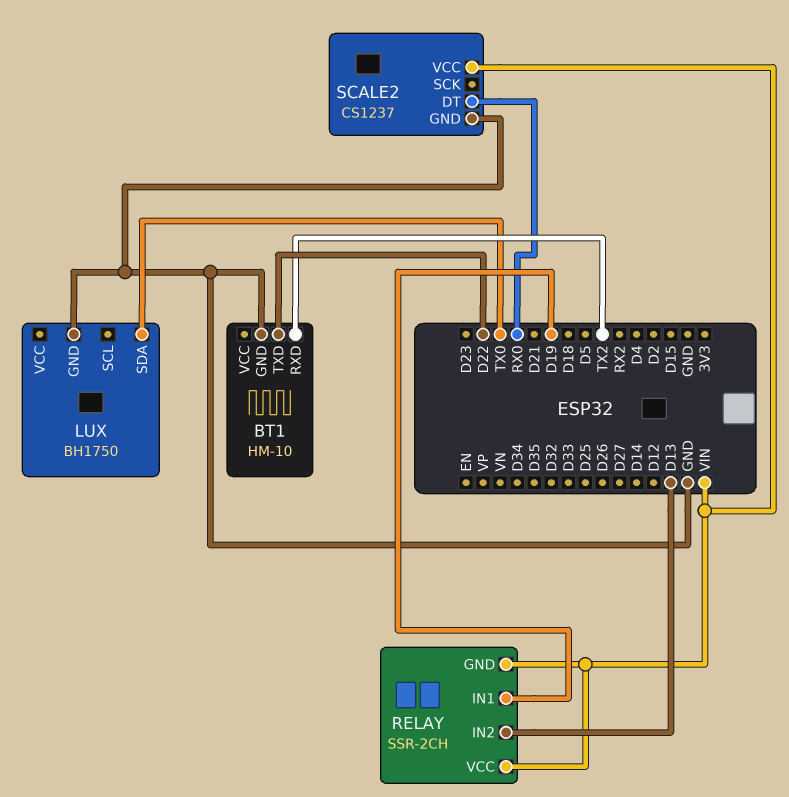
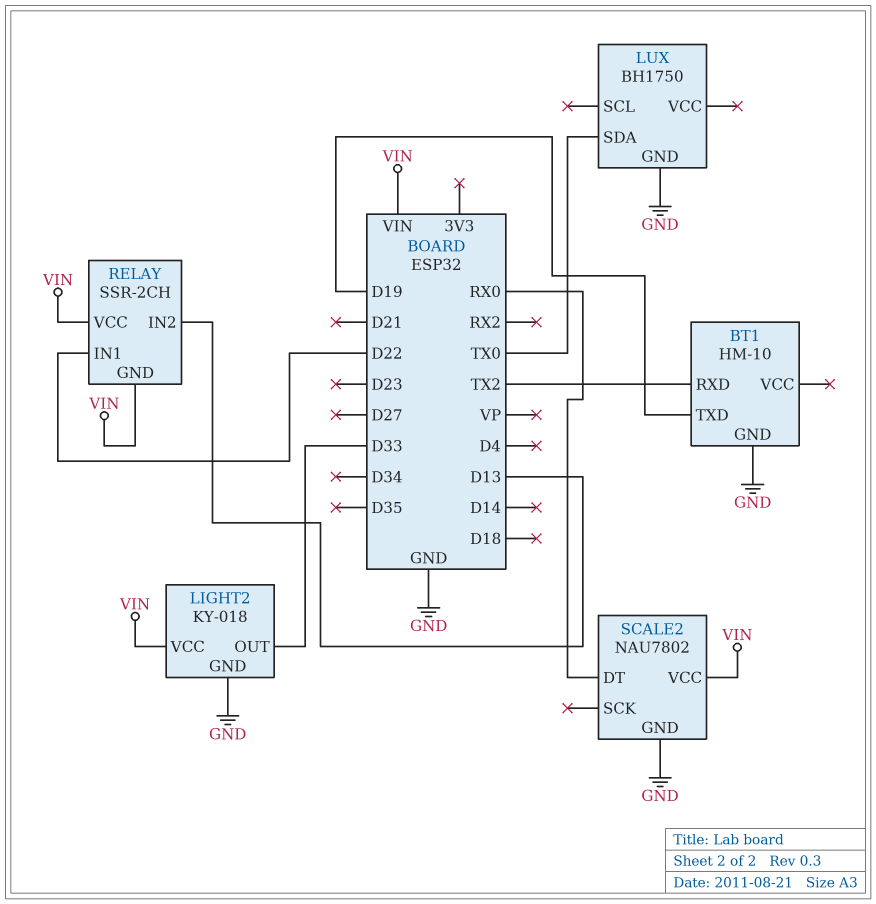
BT1 pin TXD: D22 -> D19
LIGHT2: none -> KY-018
LIGHT2 pin GND: none -> GND
LIGHT2 pin OUT: none -> D33
LIGHT2 pin VCC: none -> VIN
RELAY pin IN1: D19 -> D22
SCALE2: CS1237 -> NAU7802

